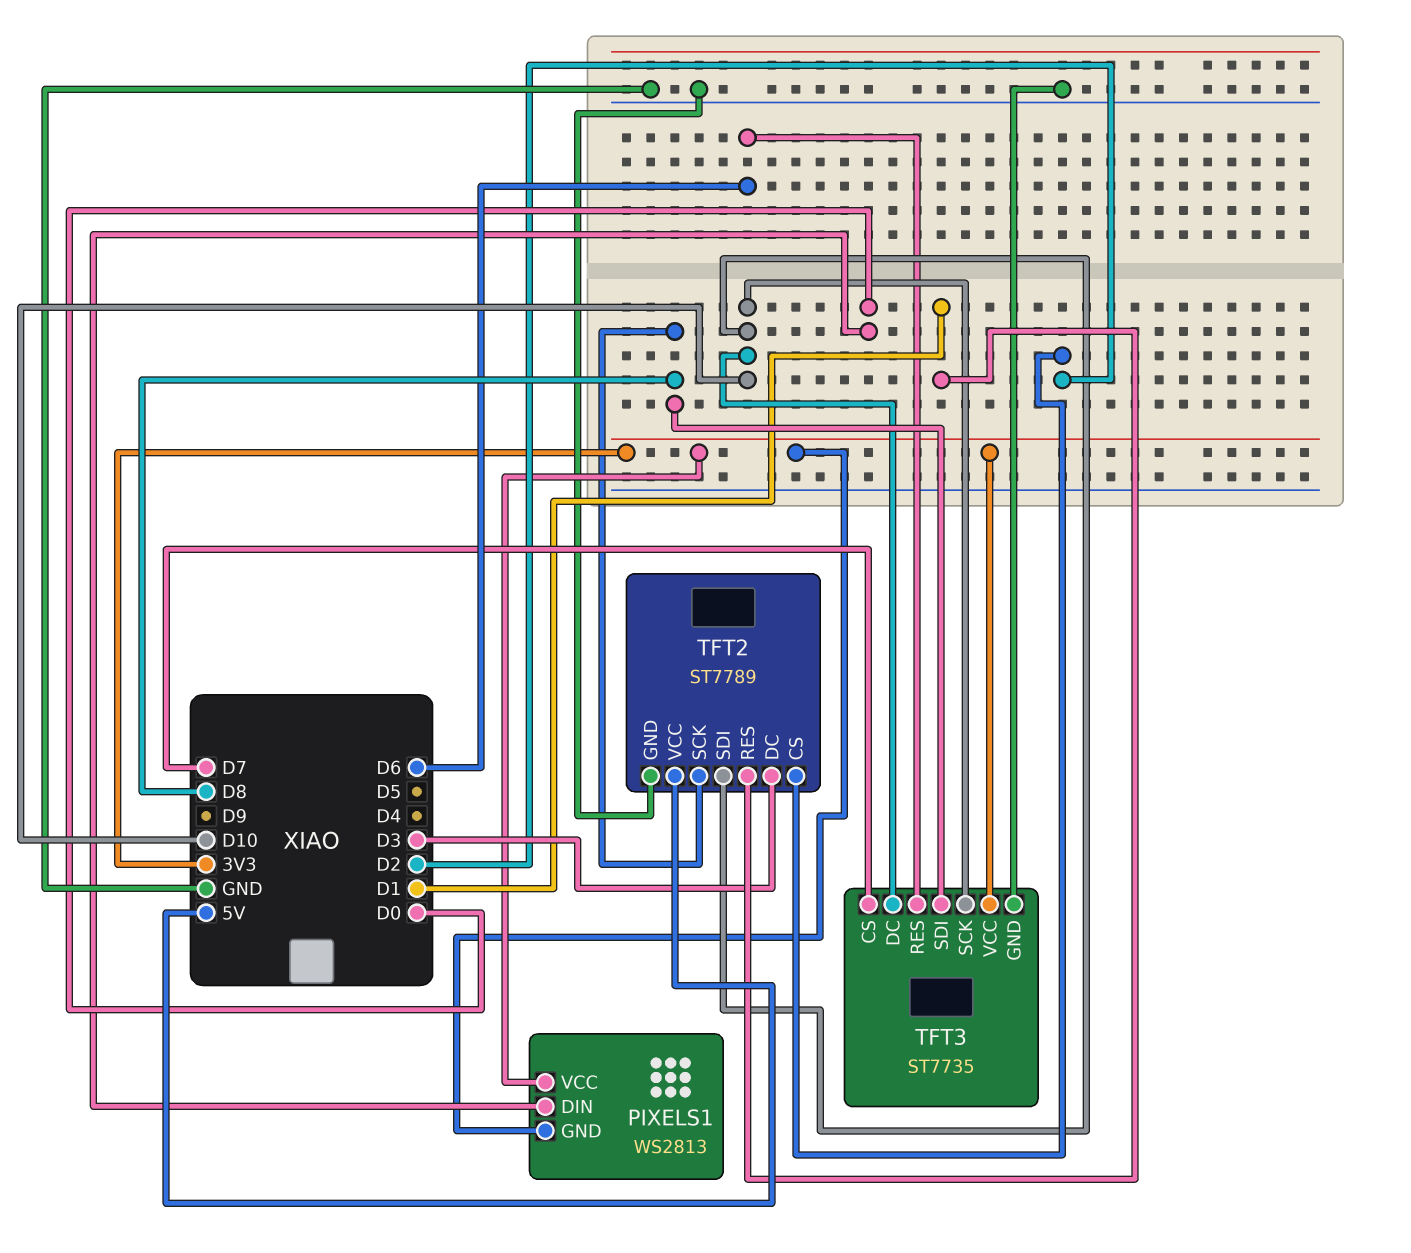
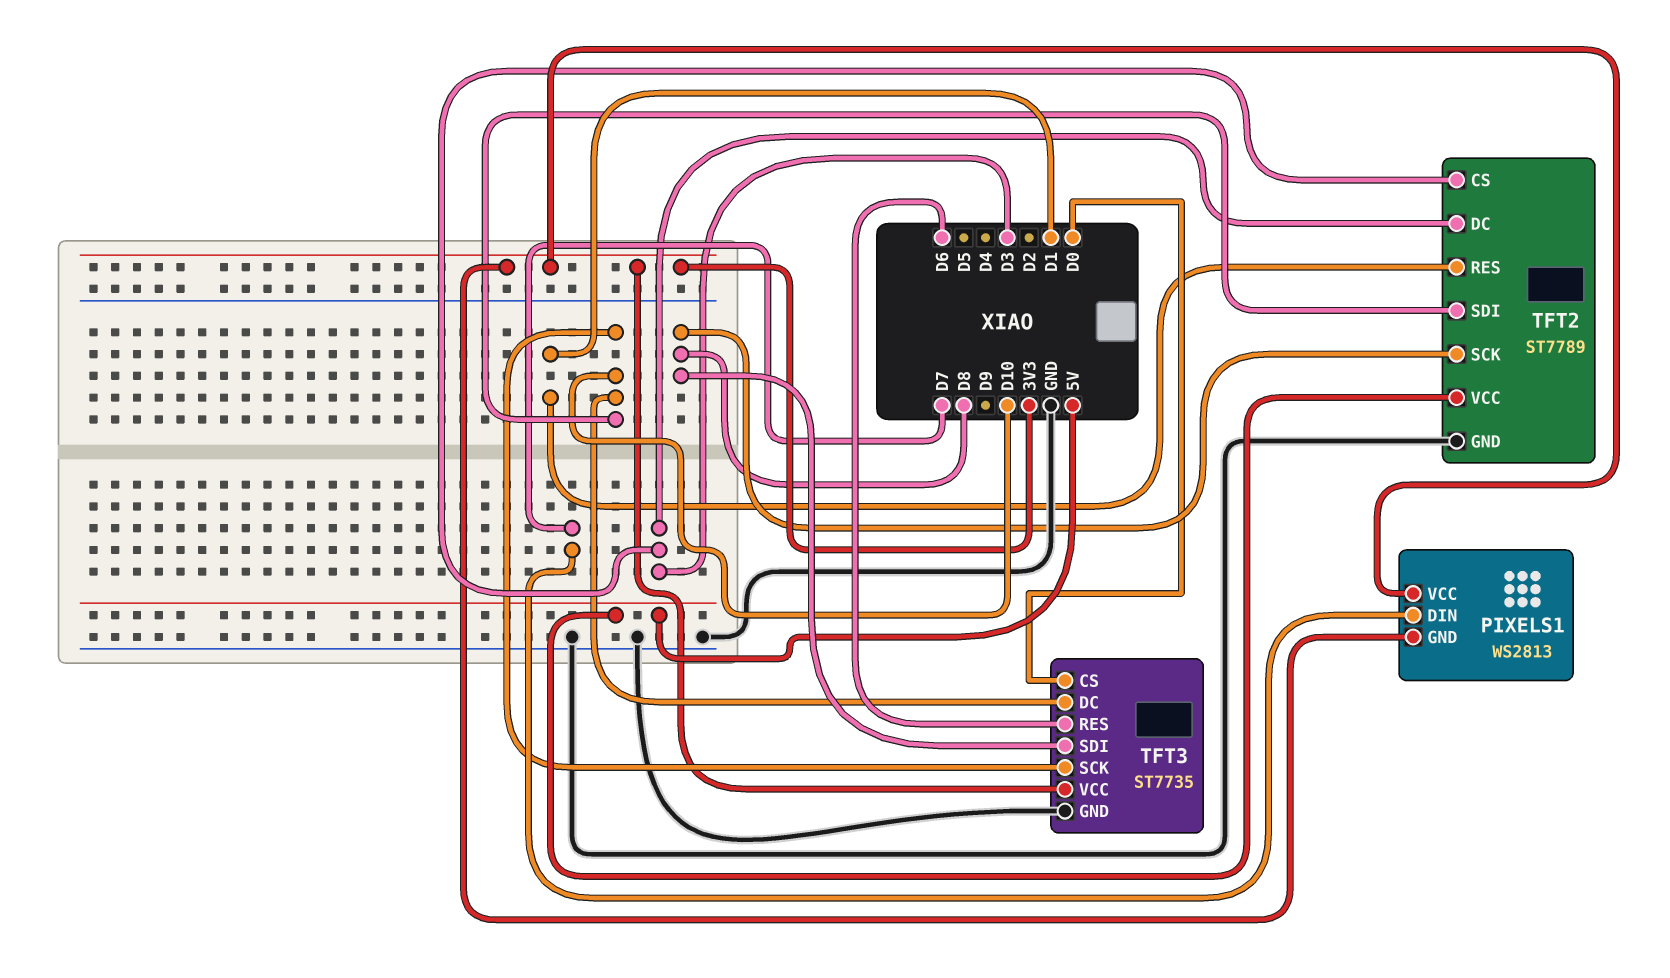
PIXELS1 pin DIN: D0 -> D7
TFT2 pin CS: D2 -> D3
TFT3 pin CS: D7 -> D0

